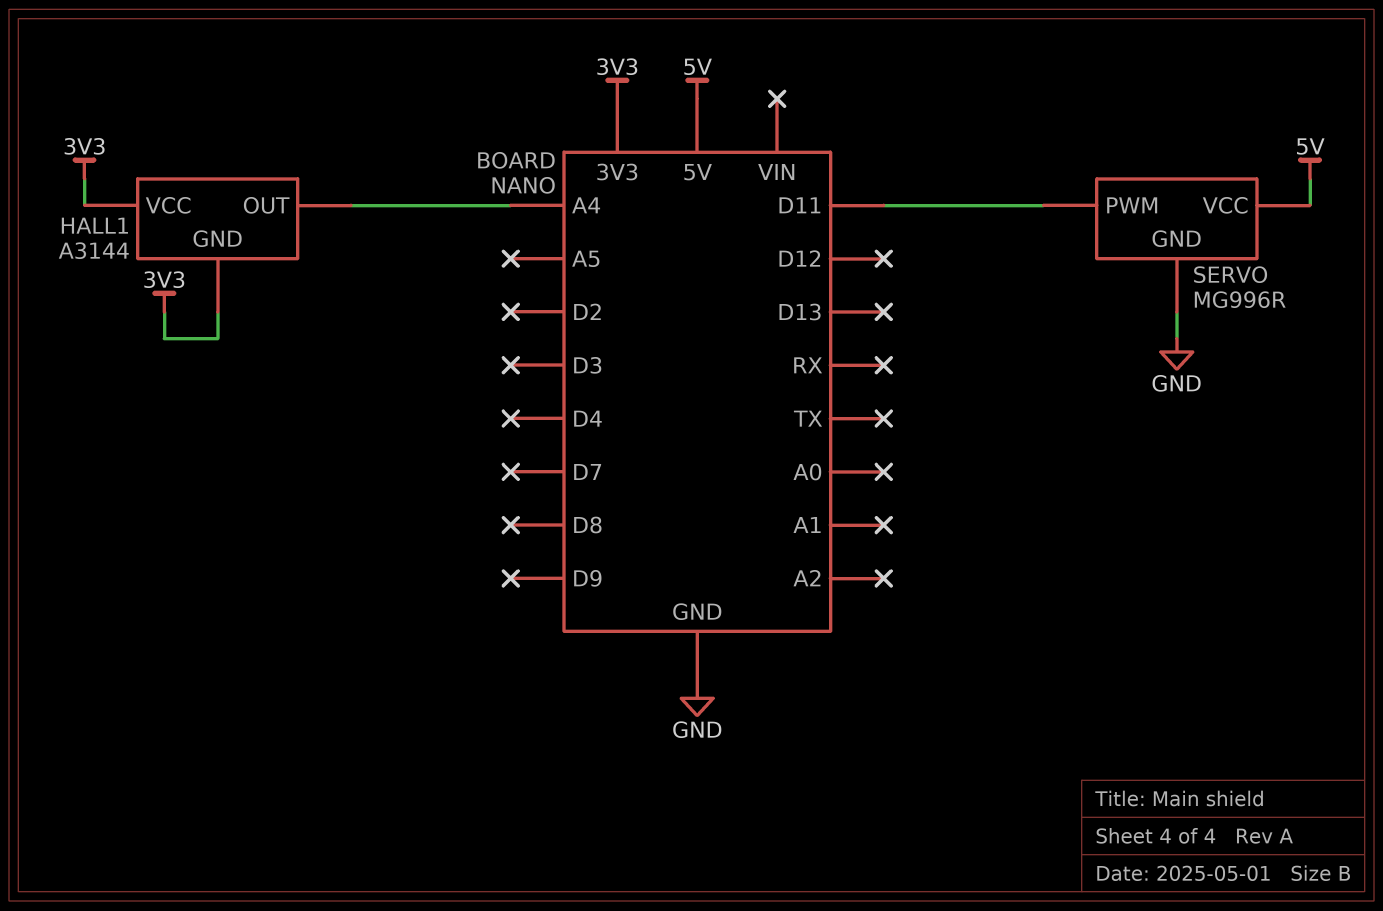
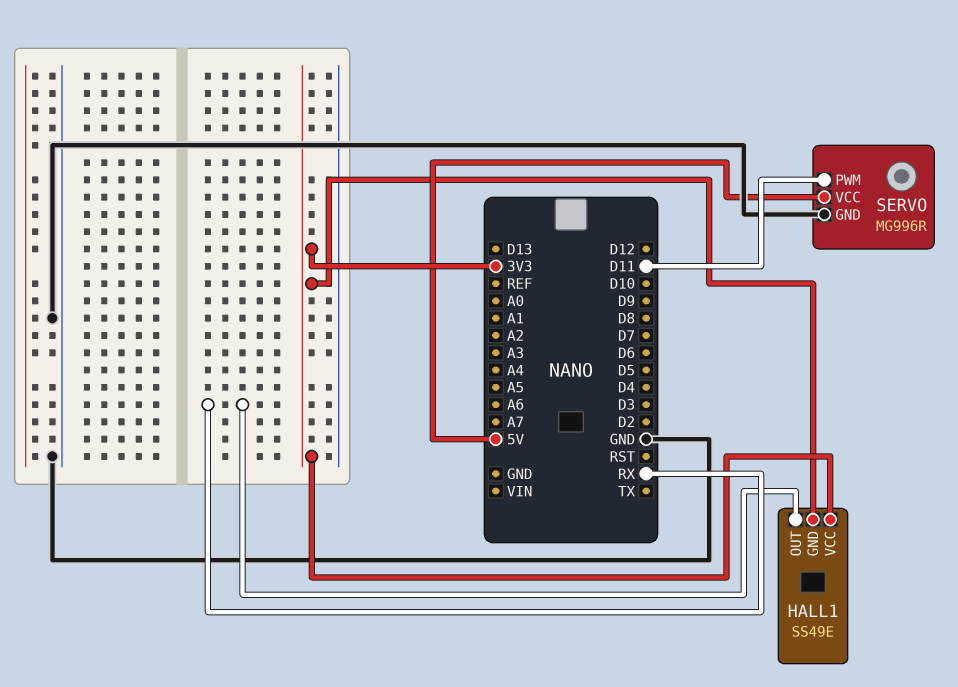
HALL1: A3144 -> SS49E
HALL1 pin OUT: A4 -> RX

